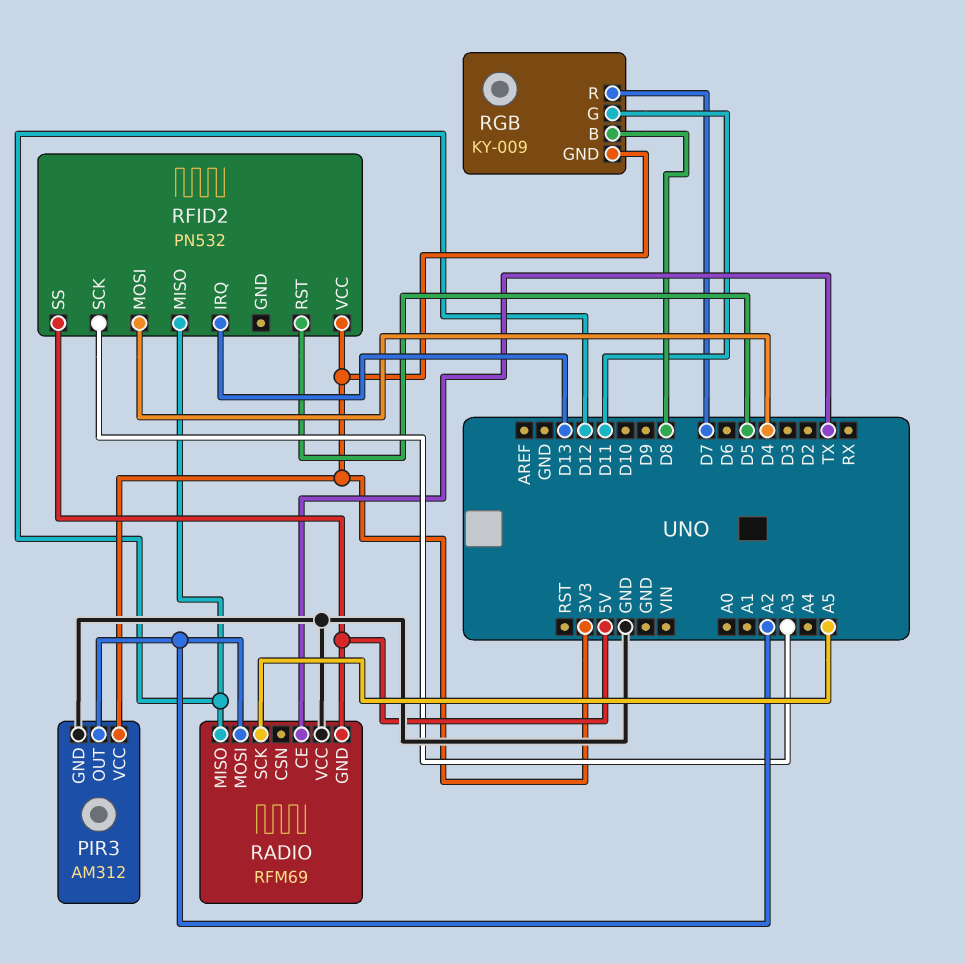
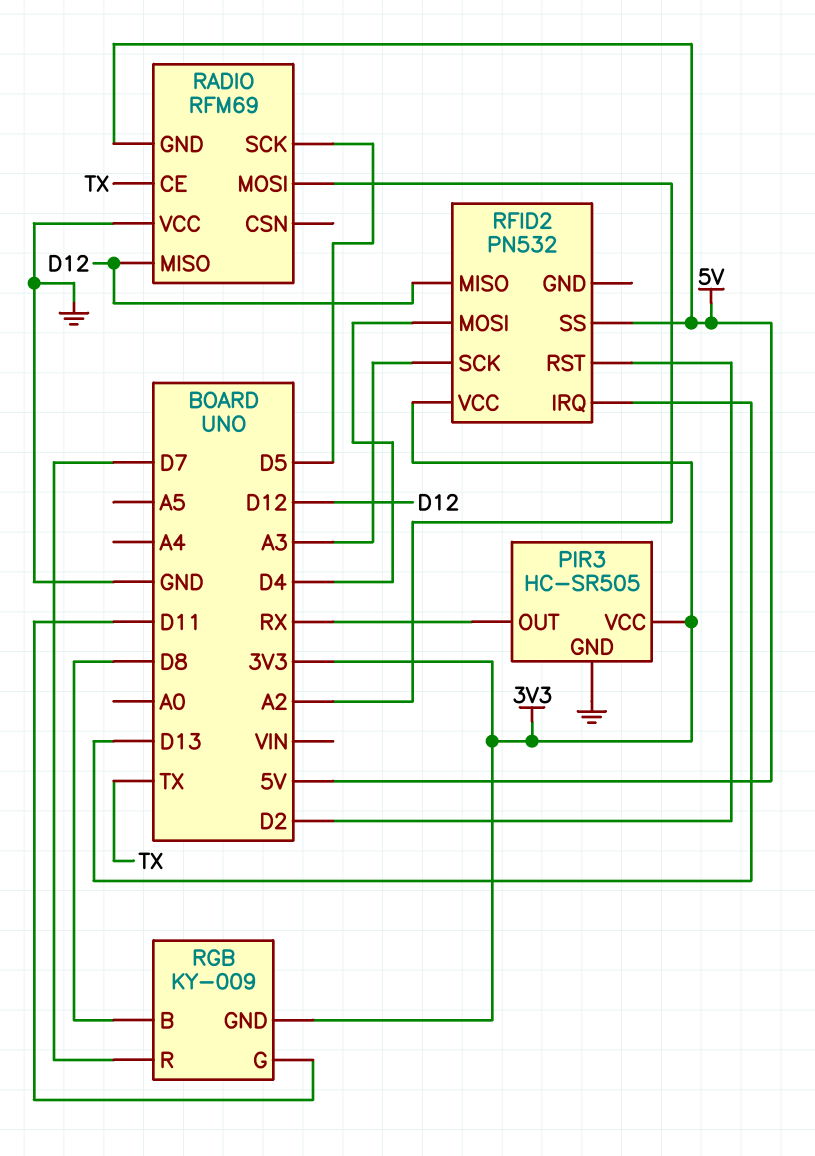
PIR3: AM312 -> HC-SR505
PIR3 pin OUT: A2 -> RX
RADIO pin SCK: A5 -> D5
RFID2 pin RST: D5 -> D2

